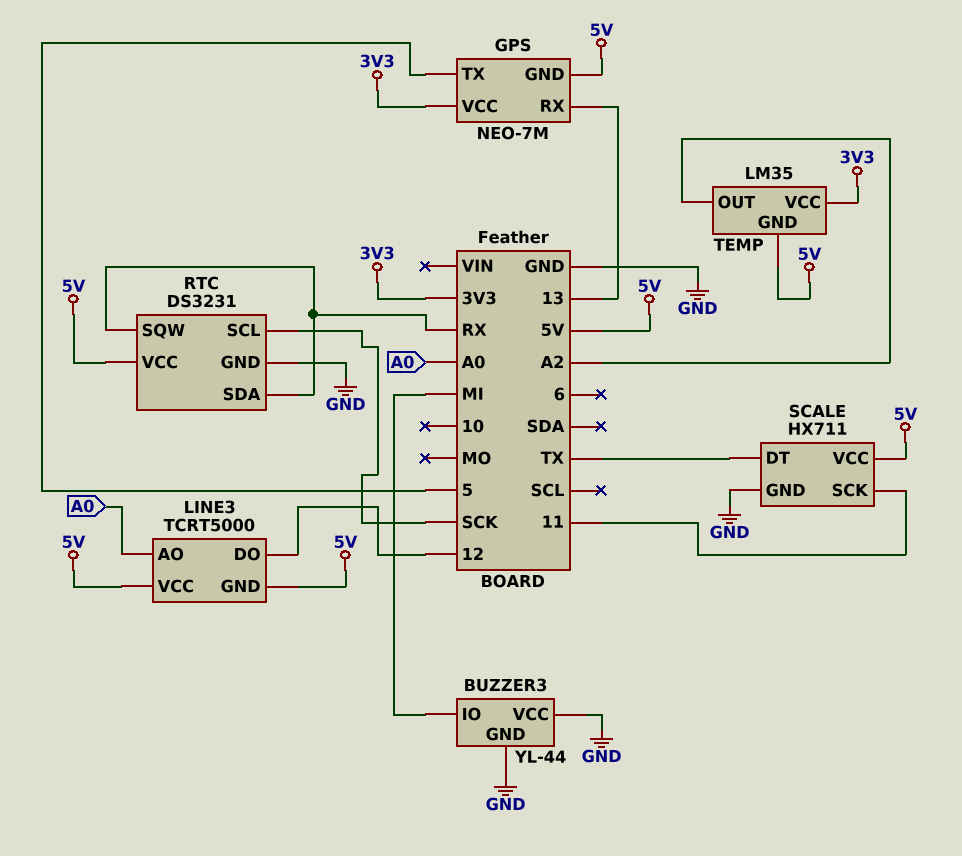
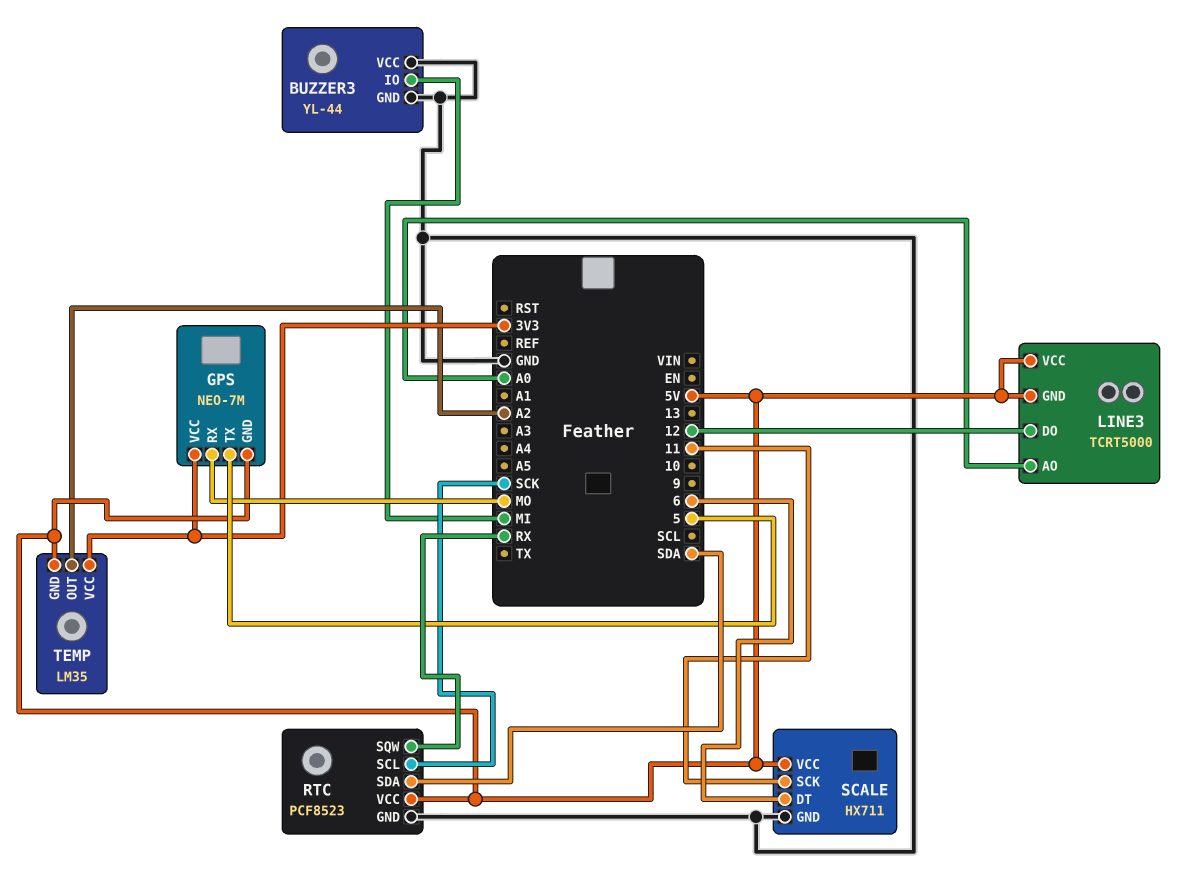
GPS pin RX: 13 -> MO
RTC: DS3231 -> PCF8523
RTC pin SDA: RX -> SDA
SCALE pin DT: TX -> 6

